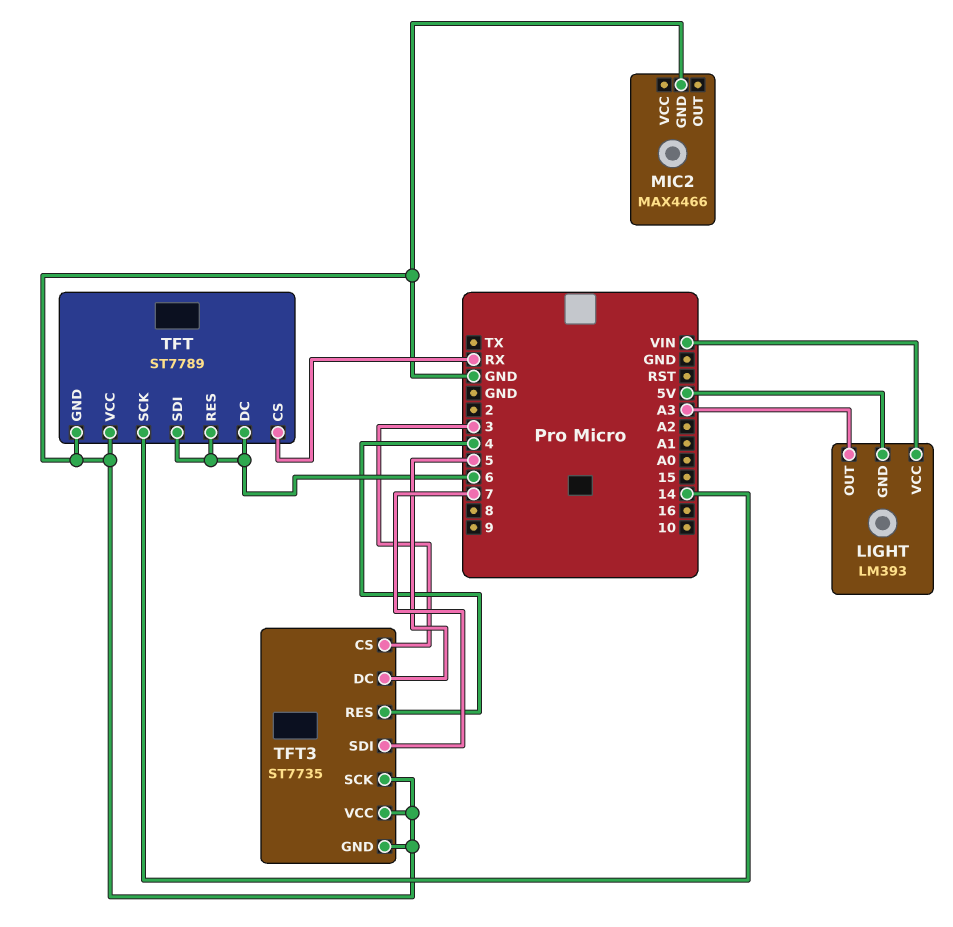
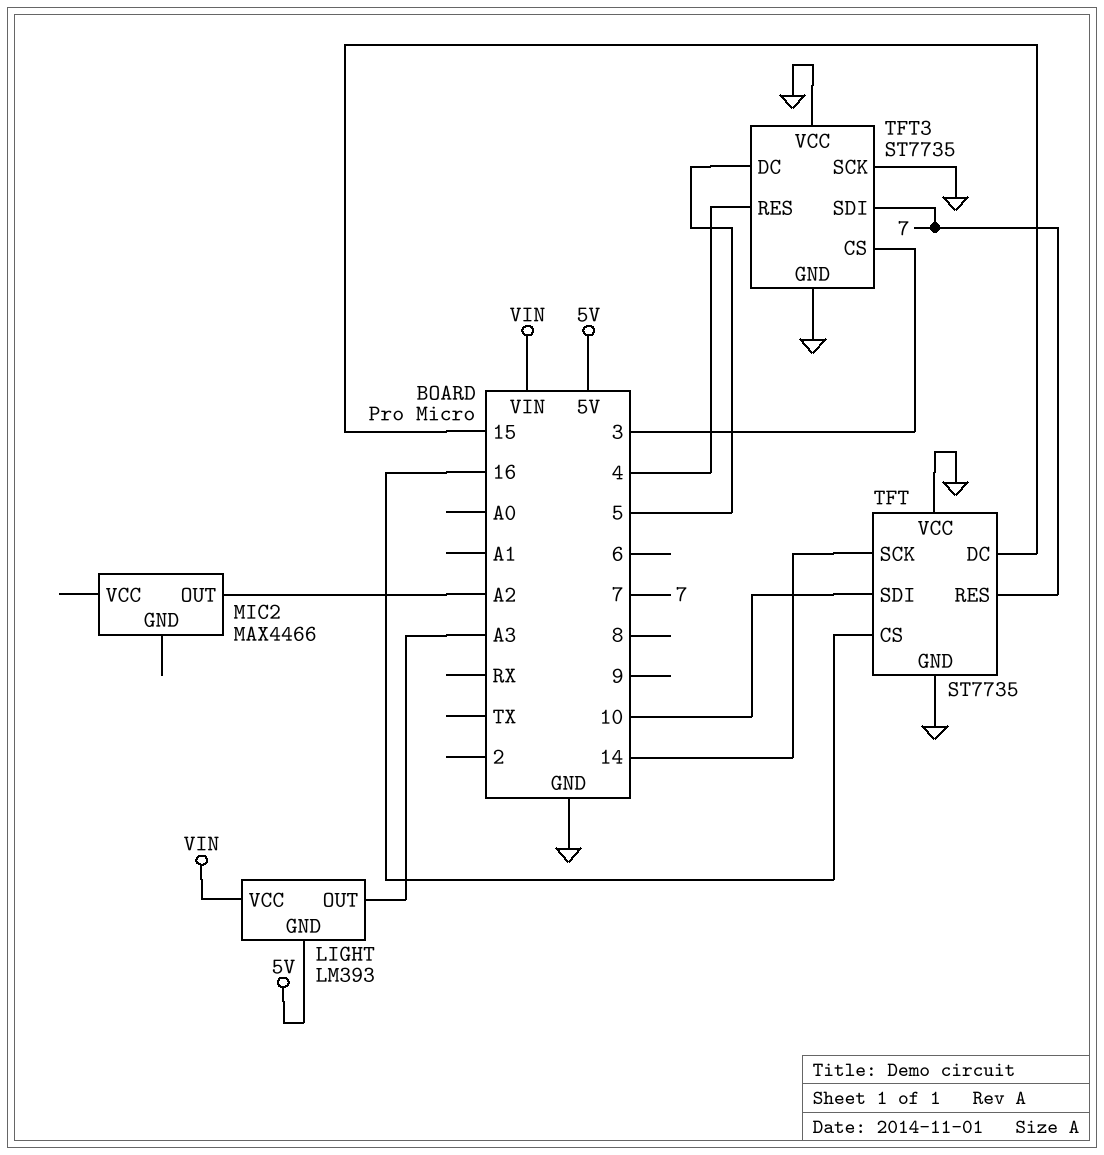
MIC2 pin GND: GND -> none
MIC2 pin OUT: none -> A2
TFT: ST7789 -> ST7735
TFT pin CS: RX -> 16
TFT pin DC: 6 -> 15
TFT pin RES: 6 -> 7
TFT pin SDI: 6 -> 10

